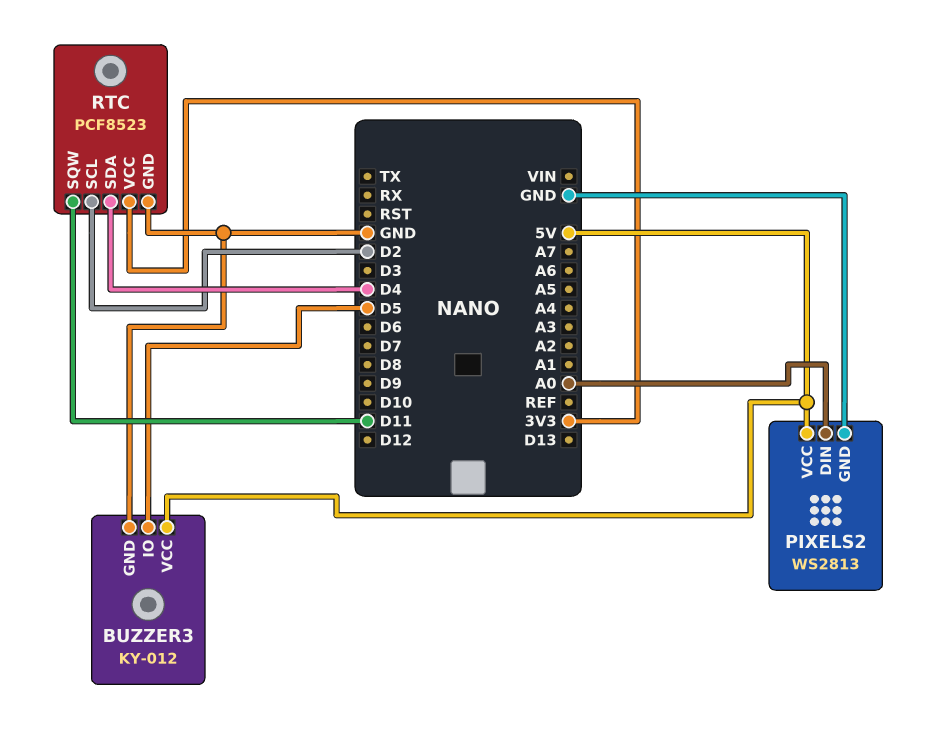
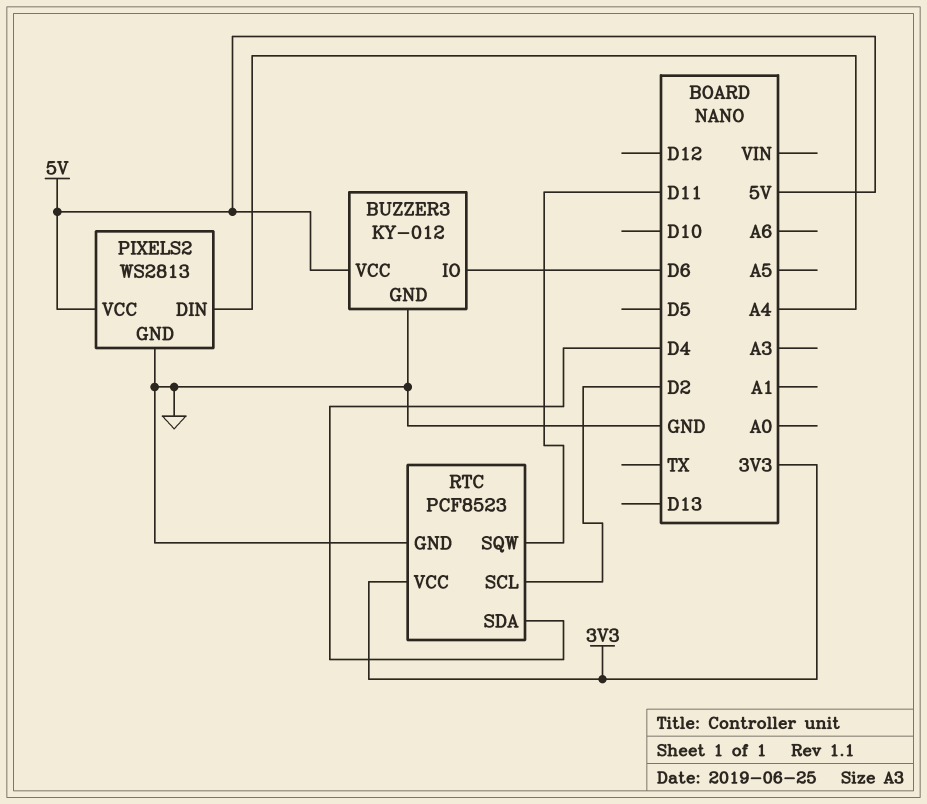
BUZZER3 pin IO: D5 -> D6
PIXELS2 pin DIN: A0 -> A4

